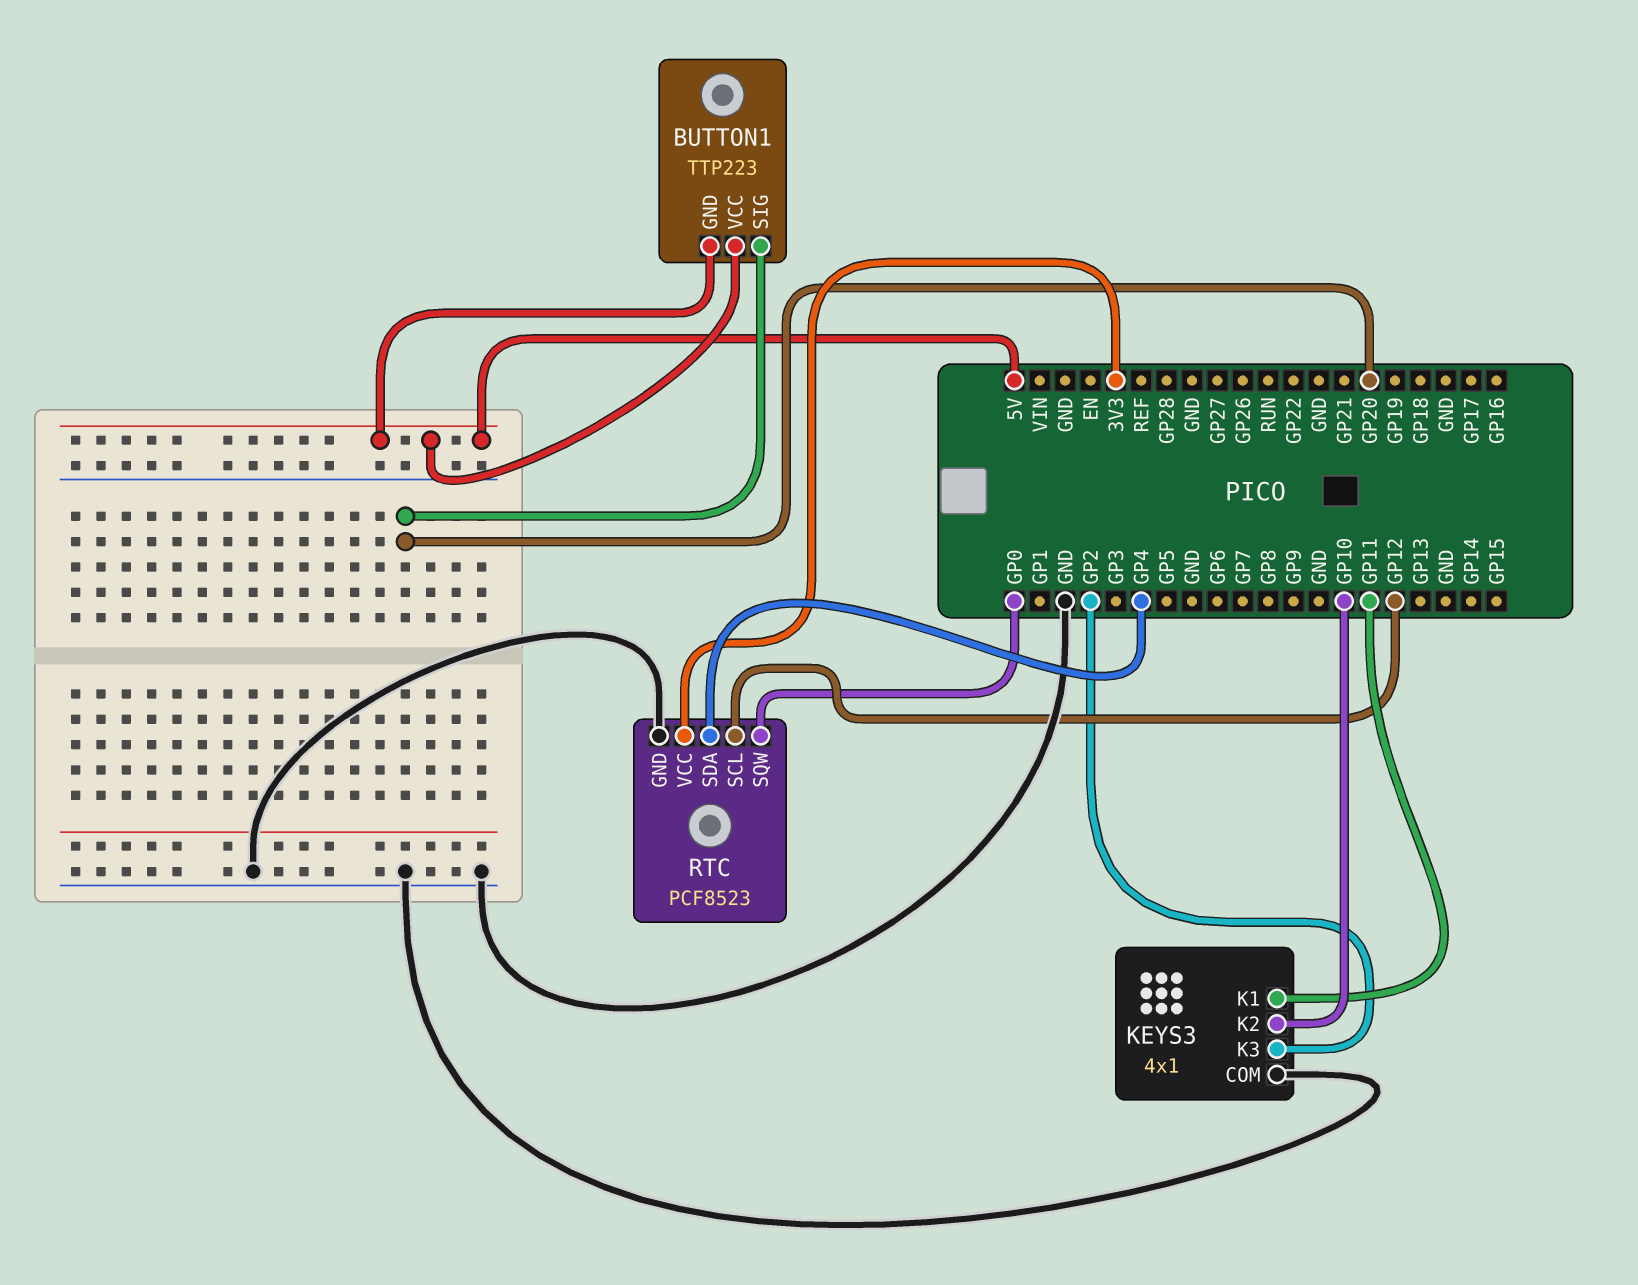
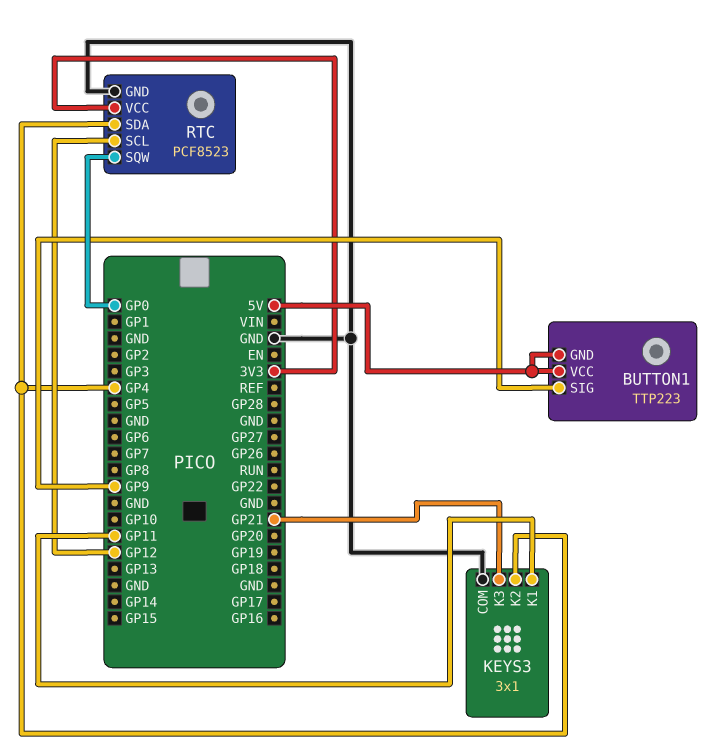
BUTTON1 pin SIG: GP20 -> GP9
KEYS3: 4x1 -> 3x1
KEYS3 pin K2: GP10 -> GP4
KEYS3 pin K3: GP2 -> GP21

